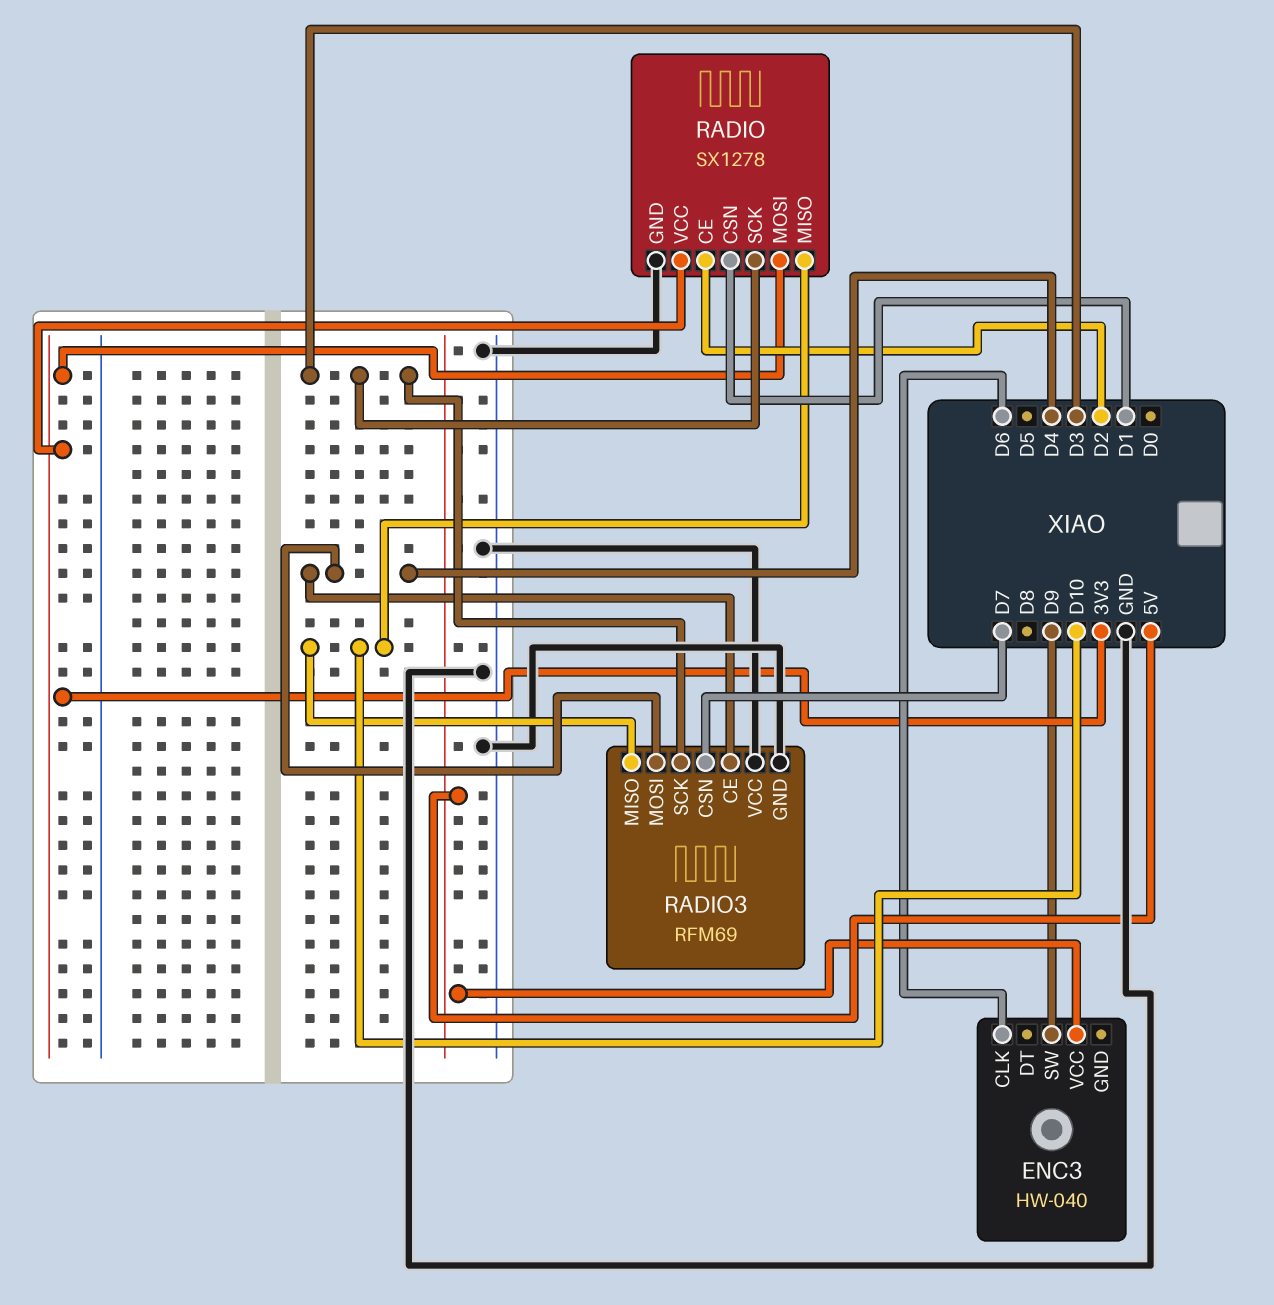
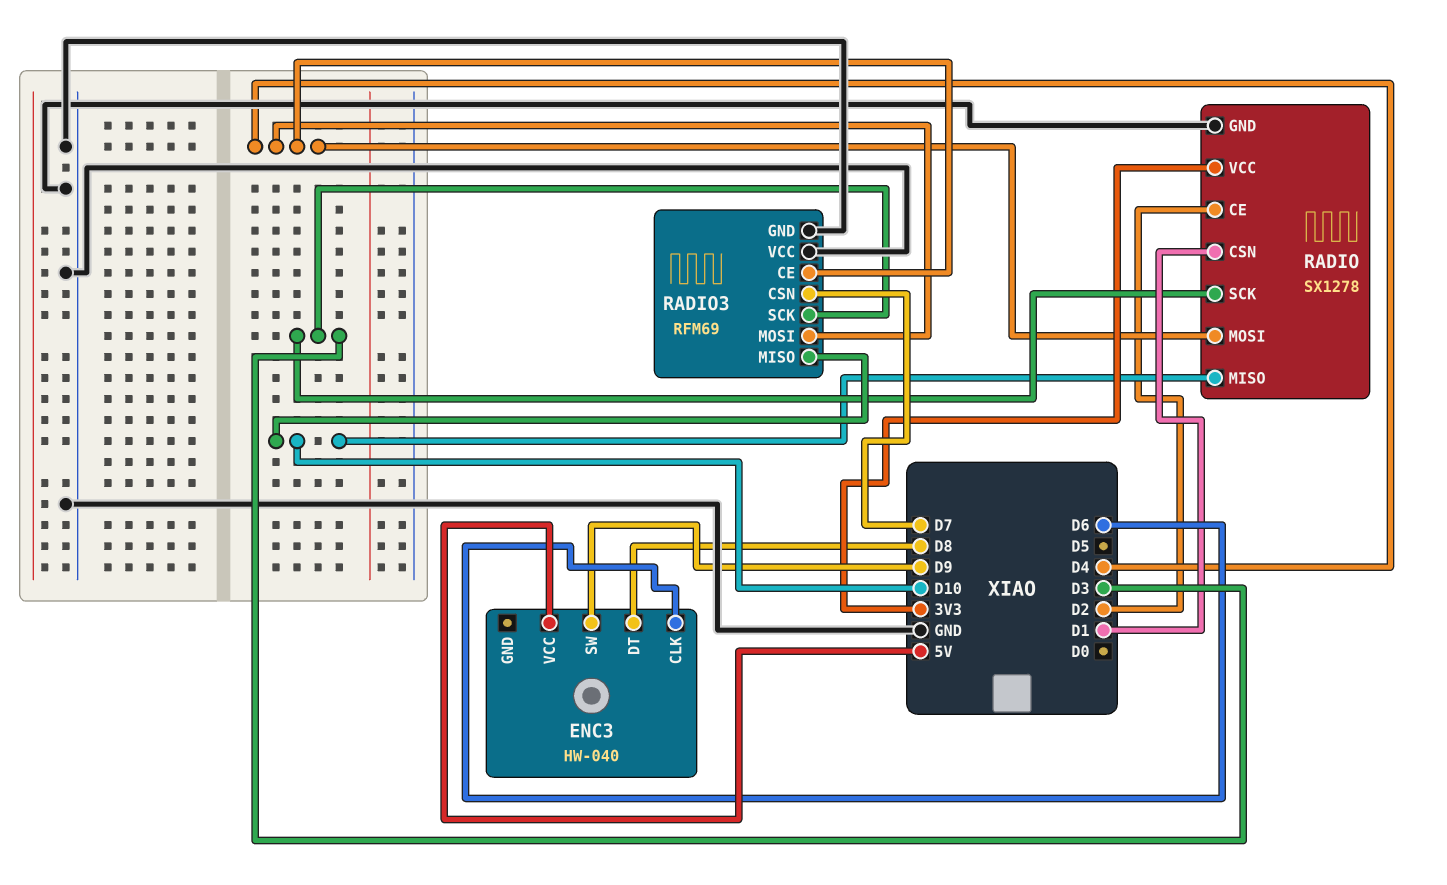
ENC3 pin DT: none -> D8
RADIO pin MOSI: 3V3 -> D4

